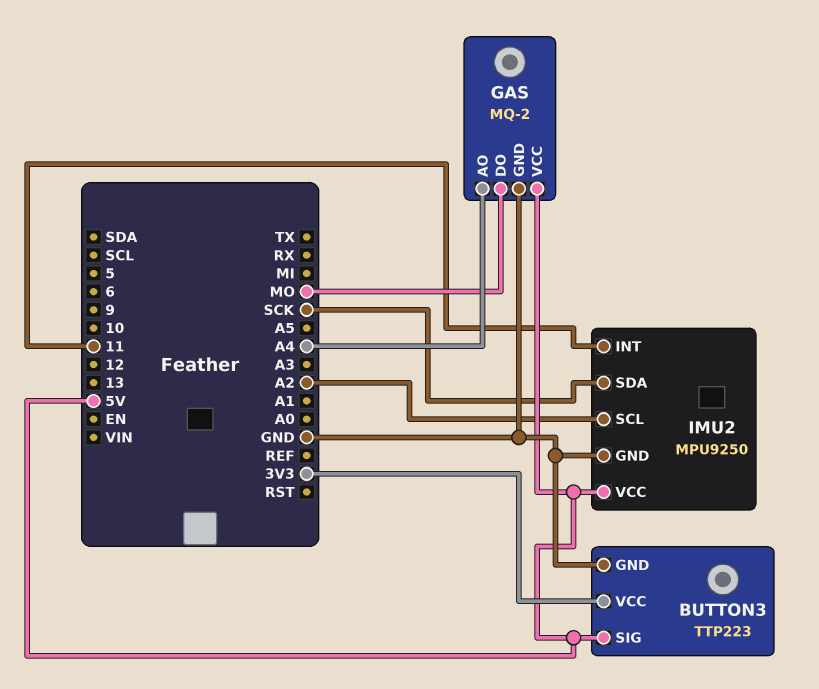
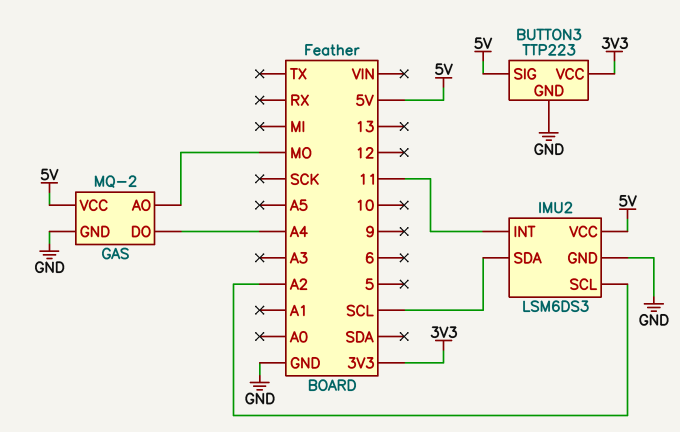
GAS pin AO: A4 -> MO
GAS pin DO: MO -> A4
IMU2: MPU9250 -> LSM6DS3
IMU2 pin SDA: SCK -> SCL

